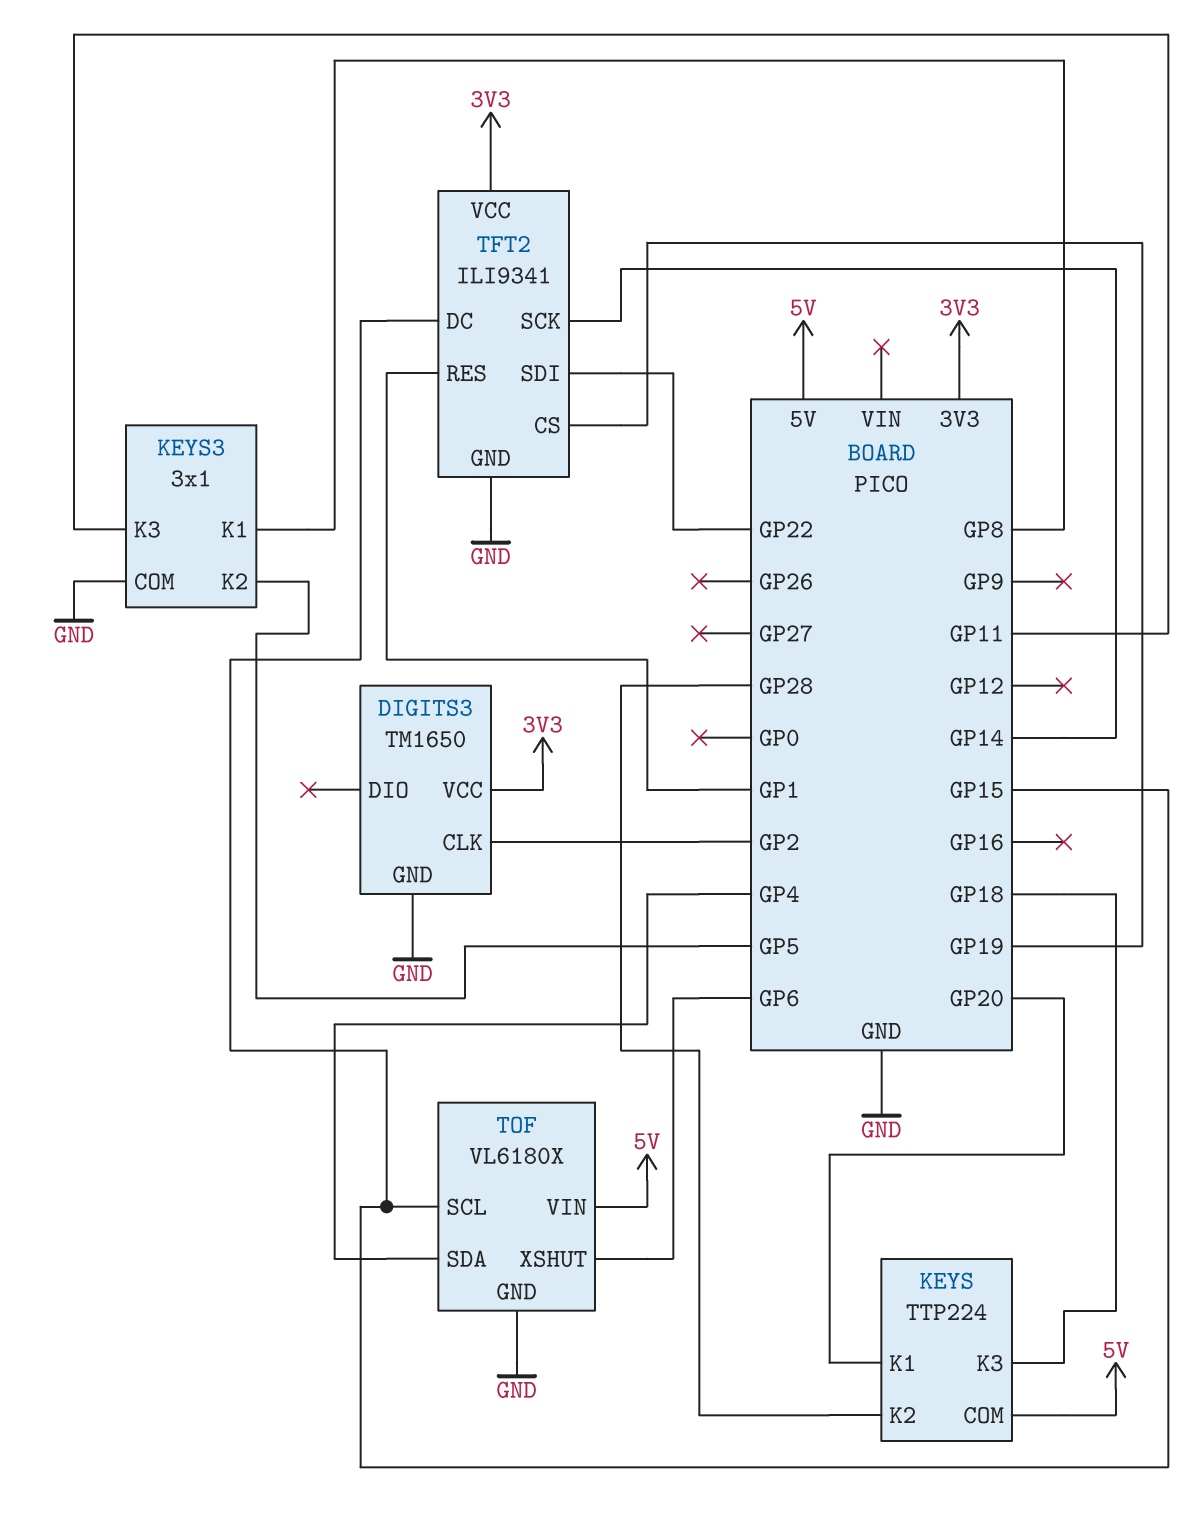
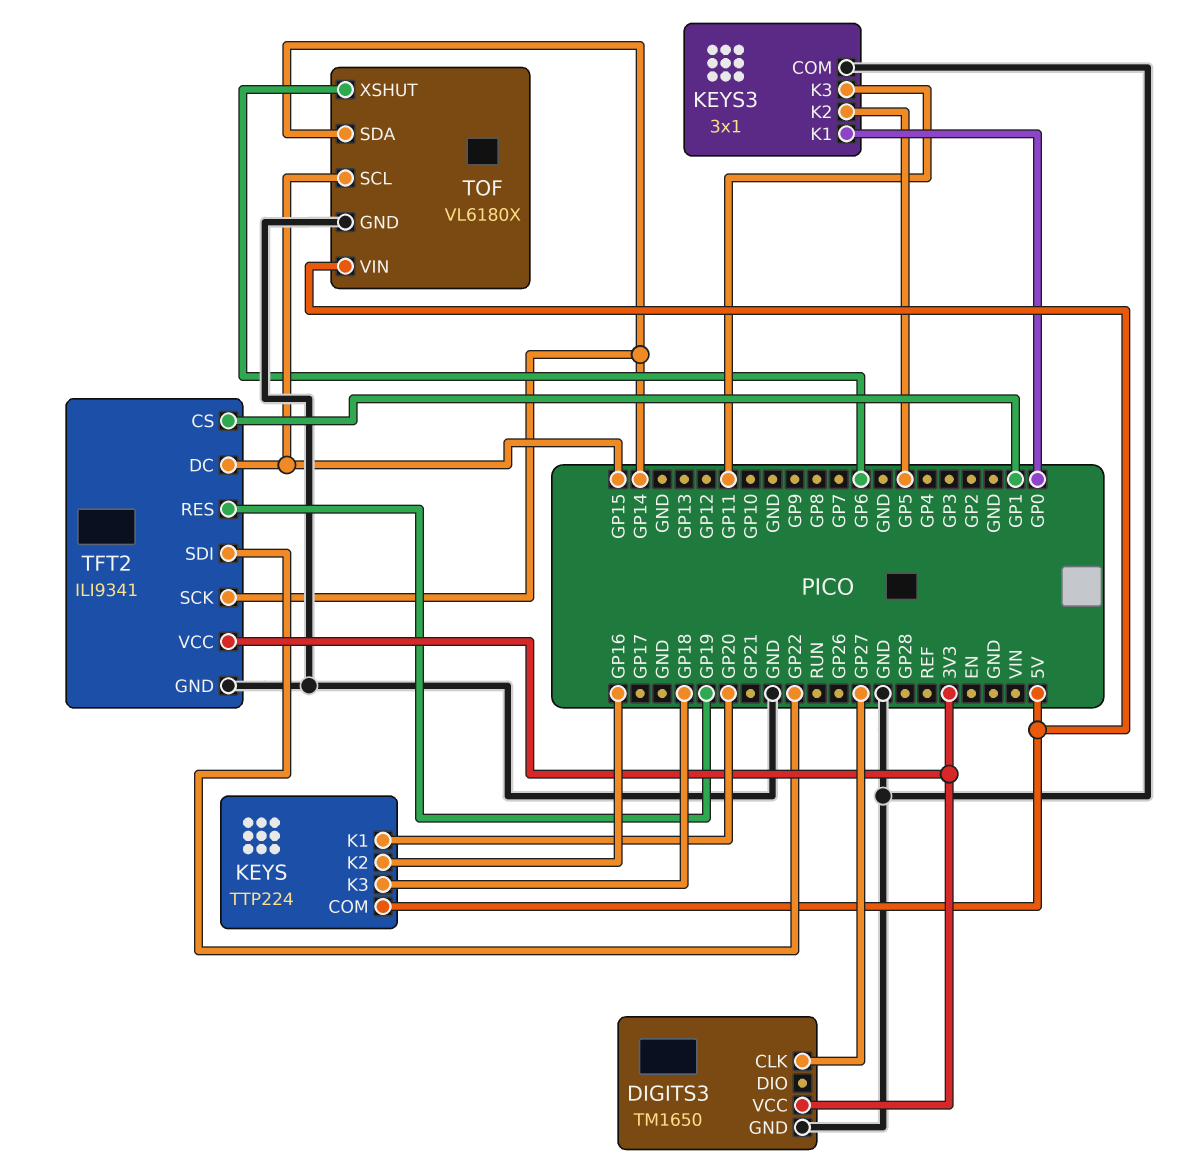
DIGITS3 pin CLK: GP2 -> GP27
KEYS pin K2: GP28 -> GP16
KEYS3 pin K1: GP8 -> GP0
TFT2 pin CS: GP19 -> GP1
TFT2 pin RES: GP1 -> GP19
TOF pin SDA: GP4 -> GP14

